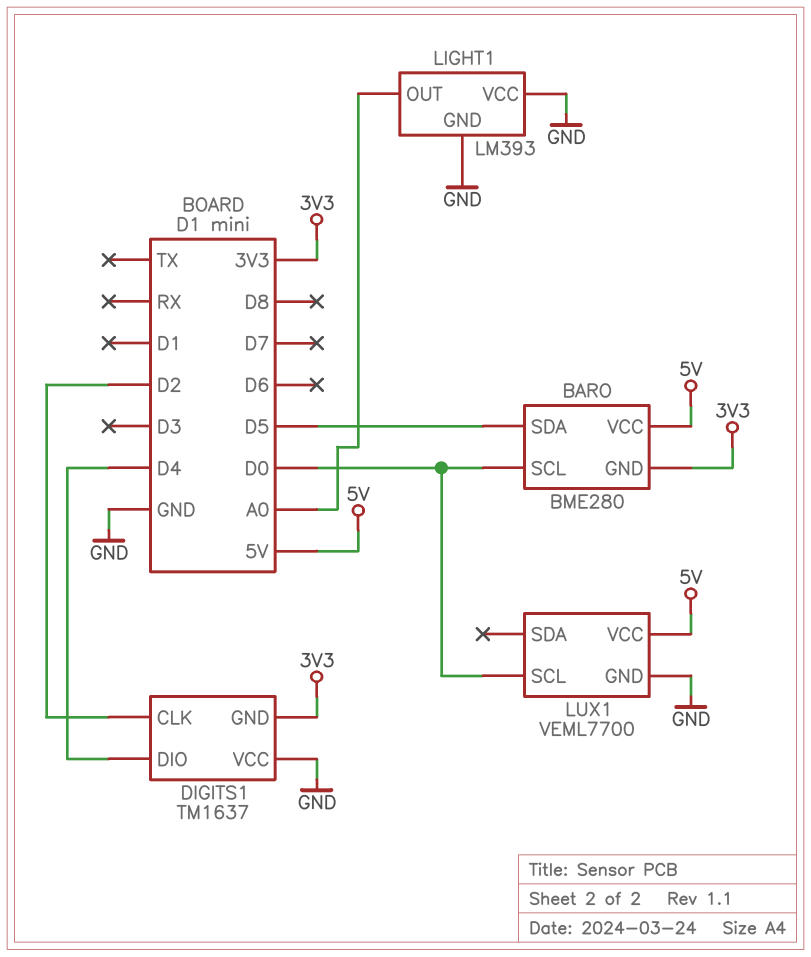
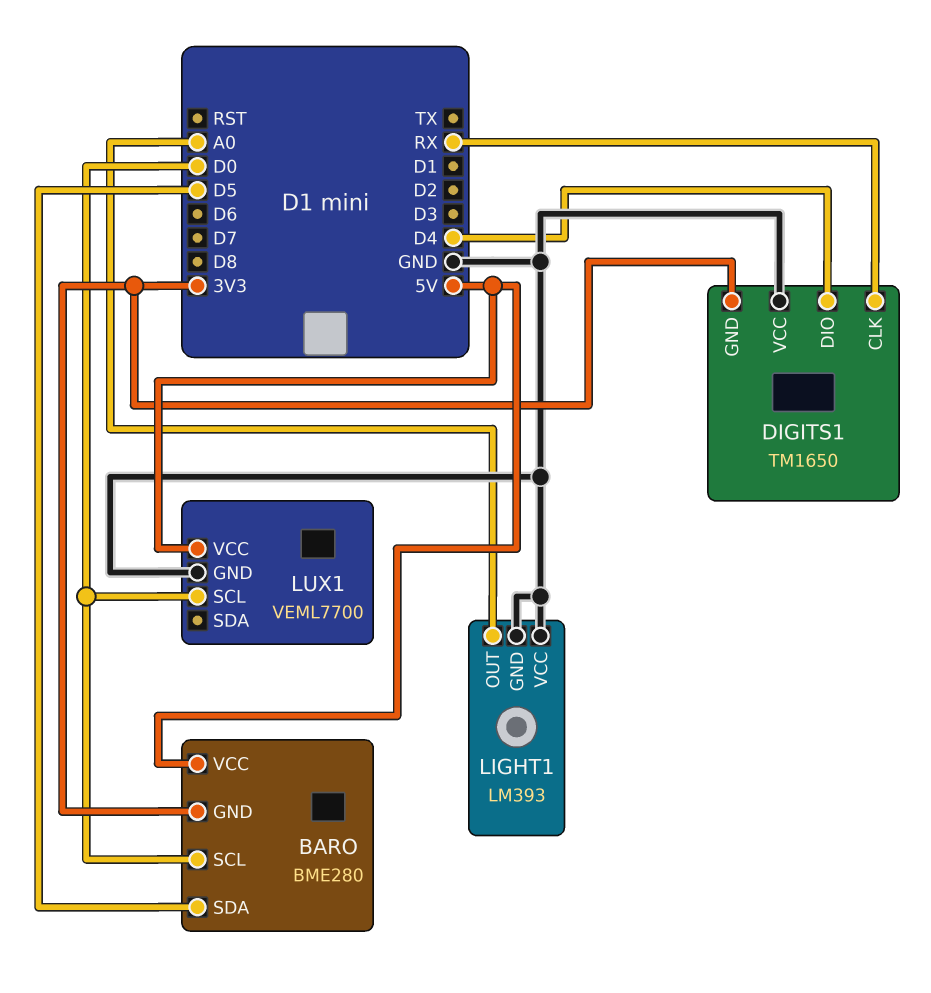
DIGITS1: TM1637 -> TM1650
DIGITS1 pin CLK: D2 -> RX

